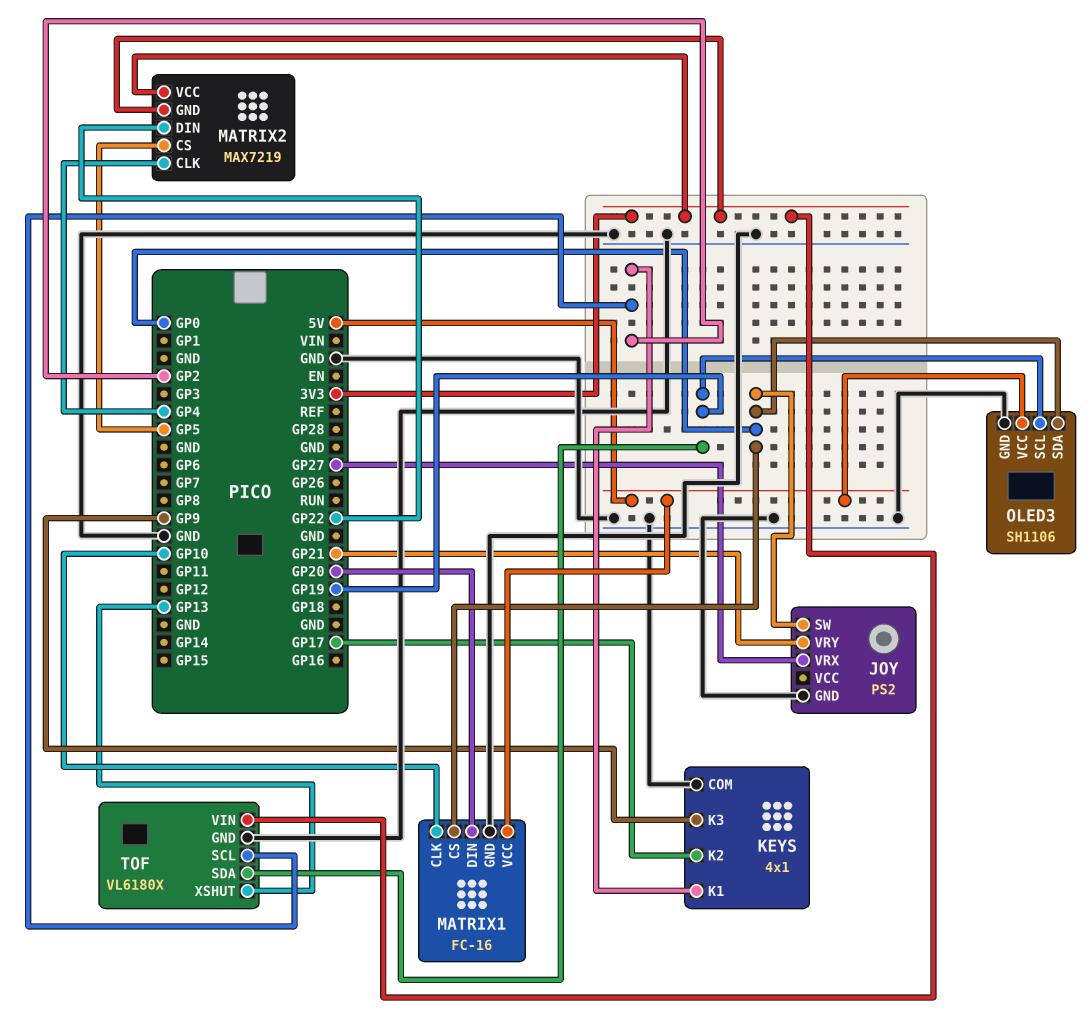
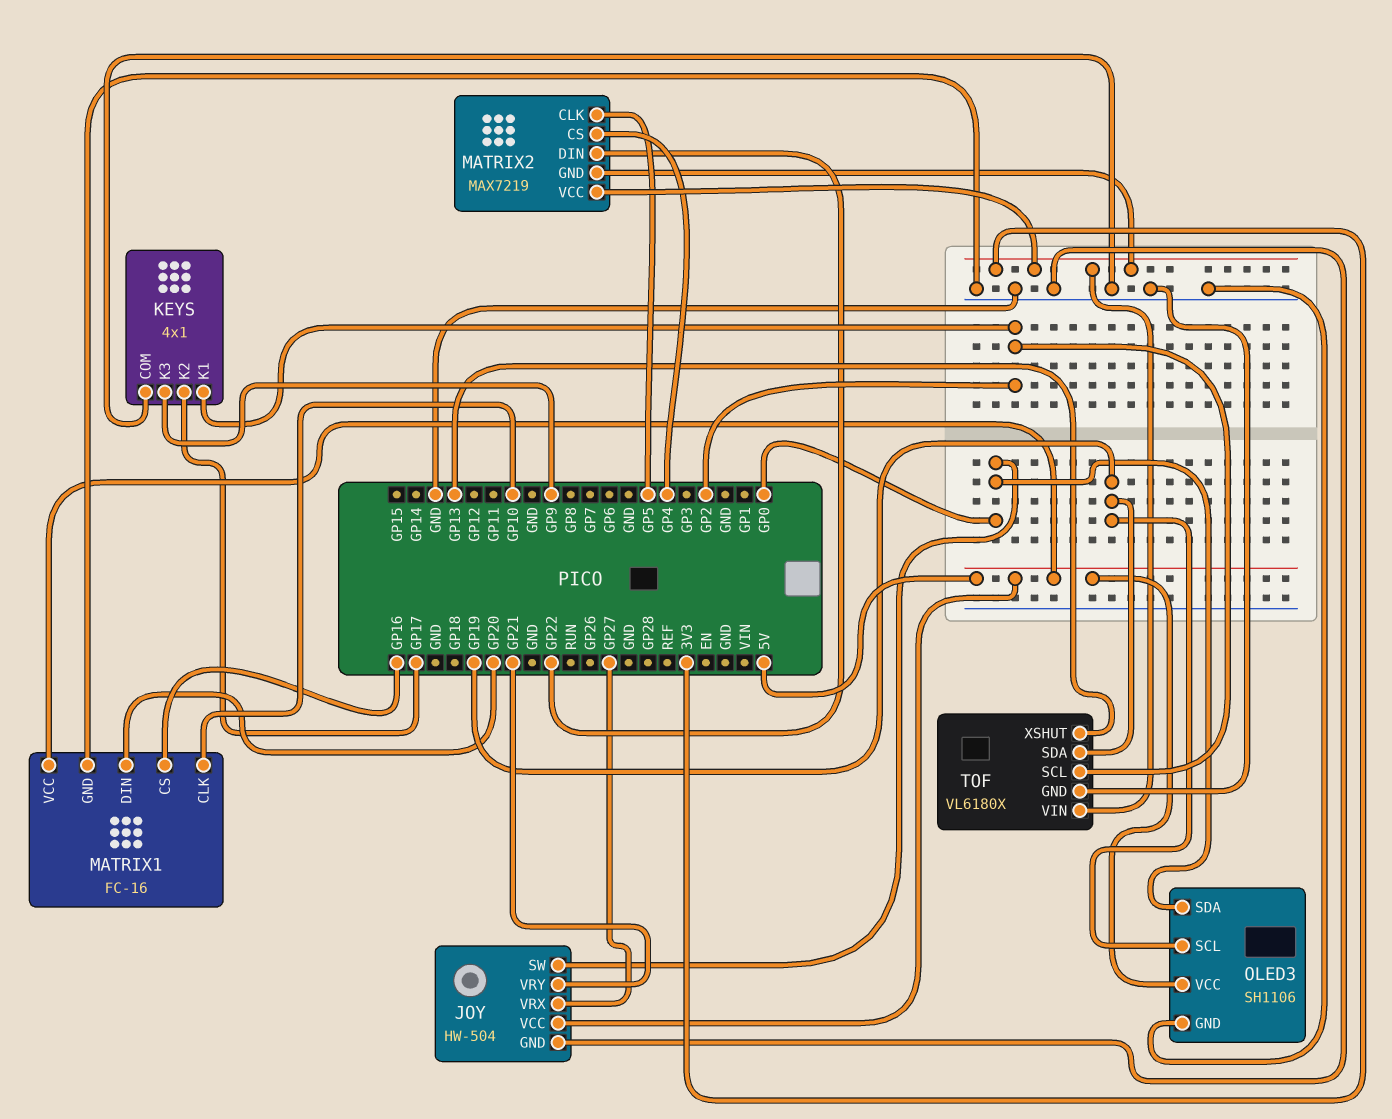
JOY: PS2 -> HW-504
JOY pin VCC: none -> 5V
MATRIX1 pin CS: GP0 -> GP16
MATRIX2 pin CLK: GP4 -> GP5
MATRIX2 pin CS: GP5 -> GP4

